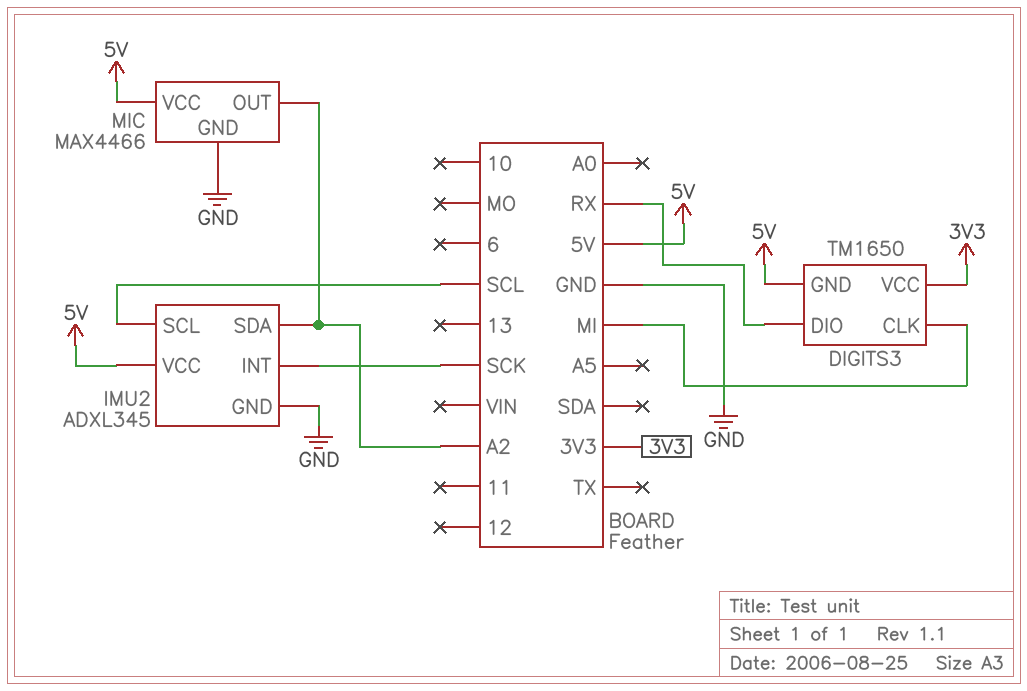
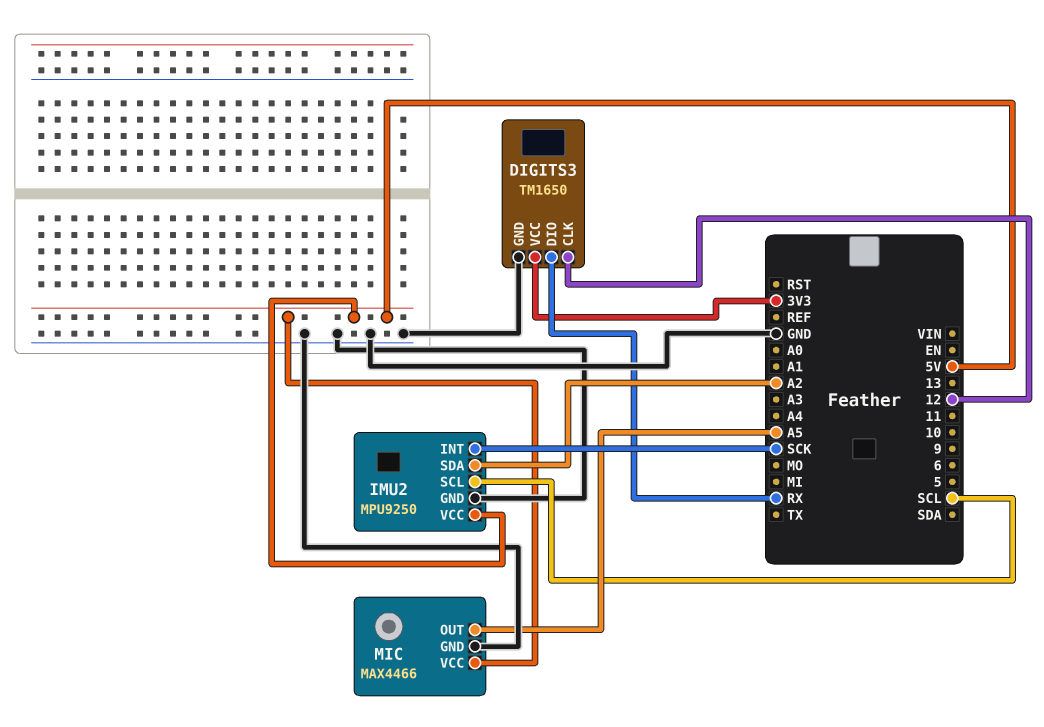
DIGITS3 pin CLK: MI -> 12
DIGITS3 pin GND: 5V -> GND
IMU2: ADXL345 -> MPU9250
MIC pin OUT: A2 -> A5

